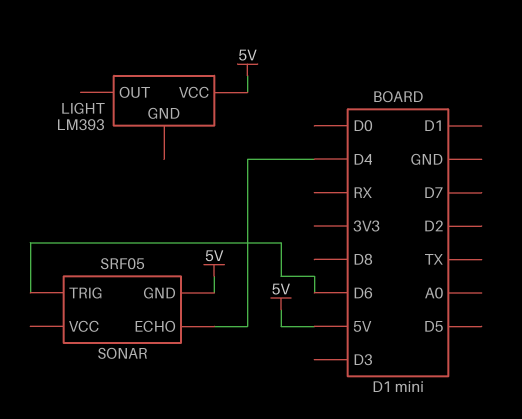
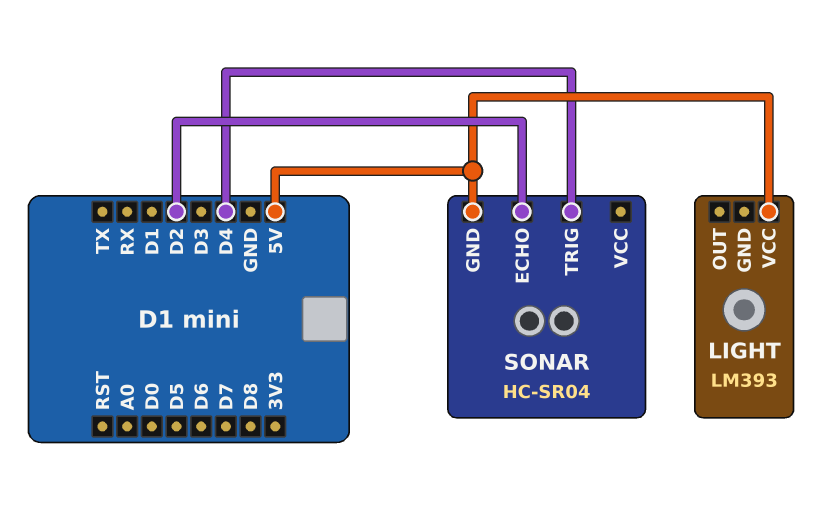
SONAR: SRF05 -> HC-SR04
SONAR pin ECHO: D4 -> D2
SONAR pin TRIG: D6 -> D4

